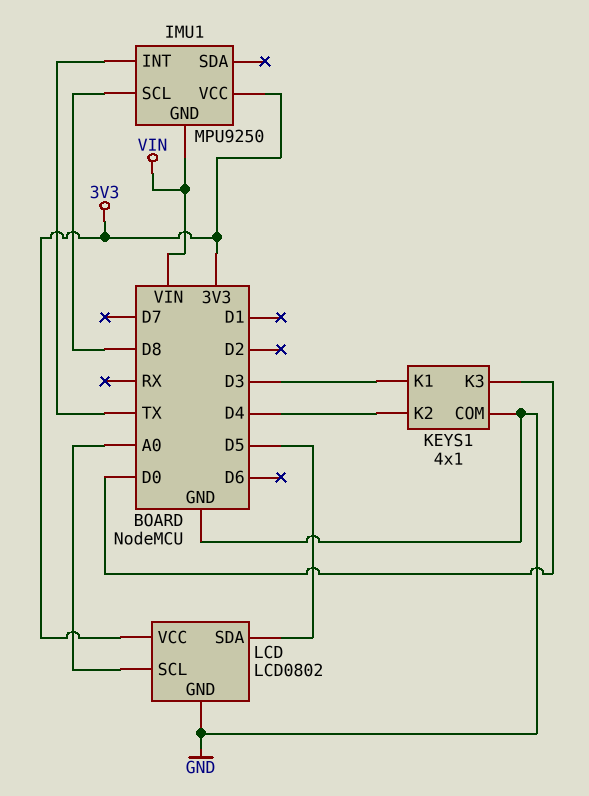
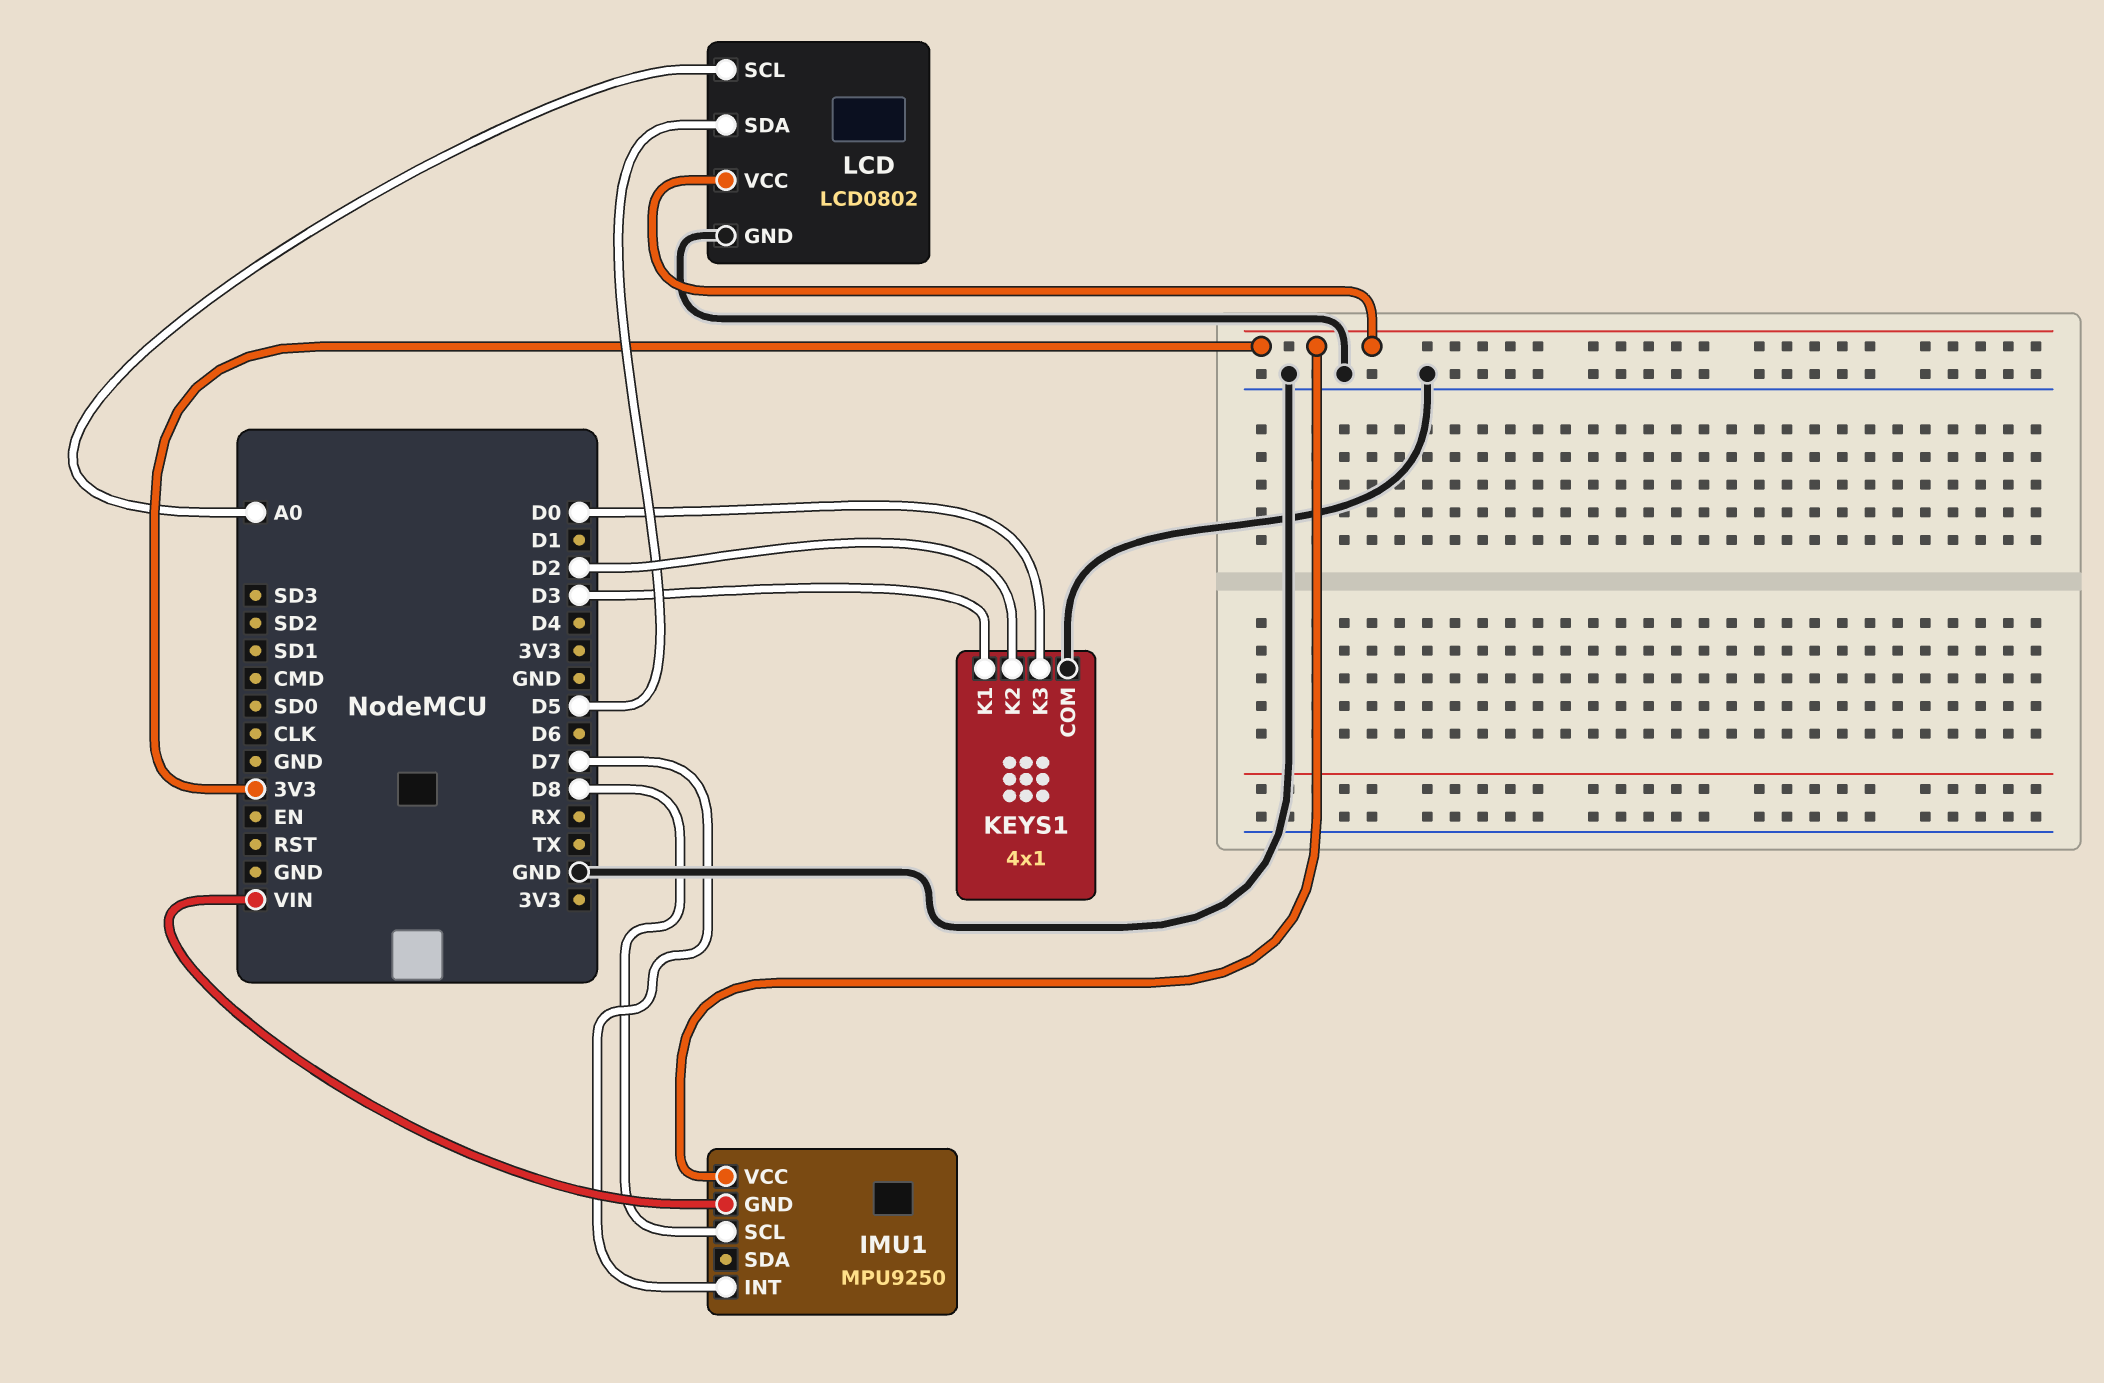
IMU1 pin INT: TX -> D7
KEYS1 pin K2: D4 -> D2

